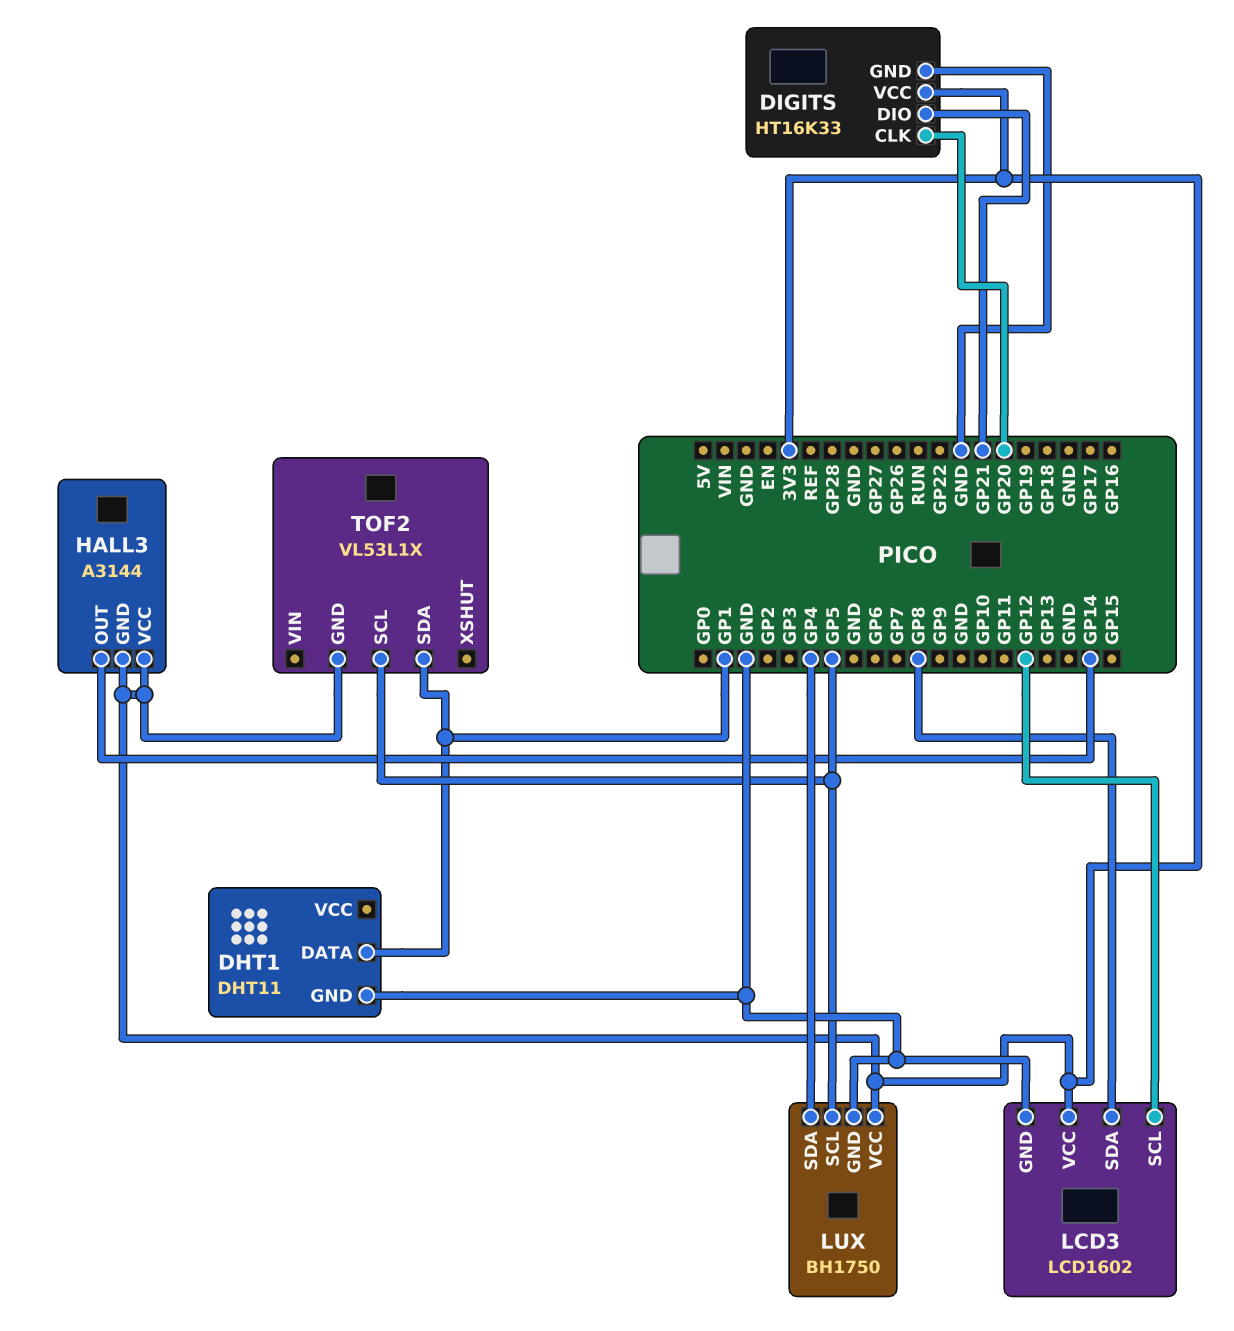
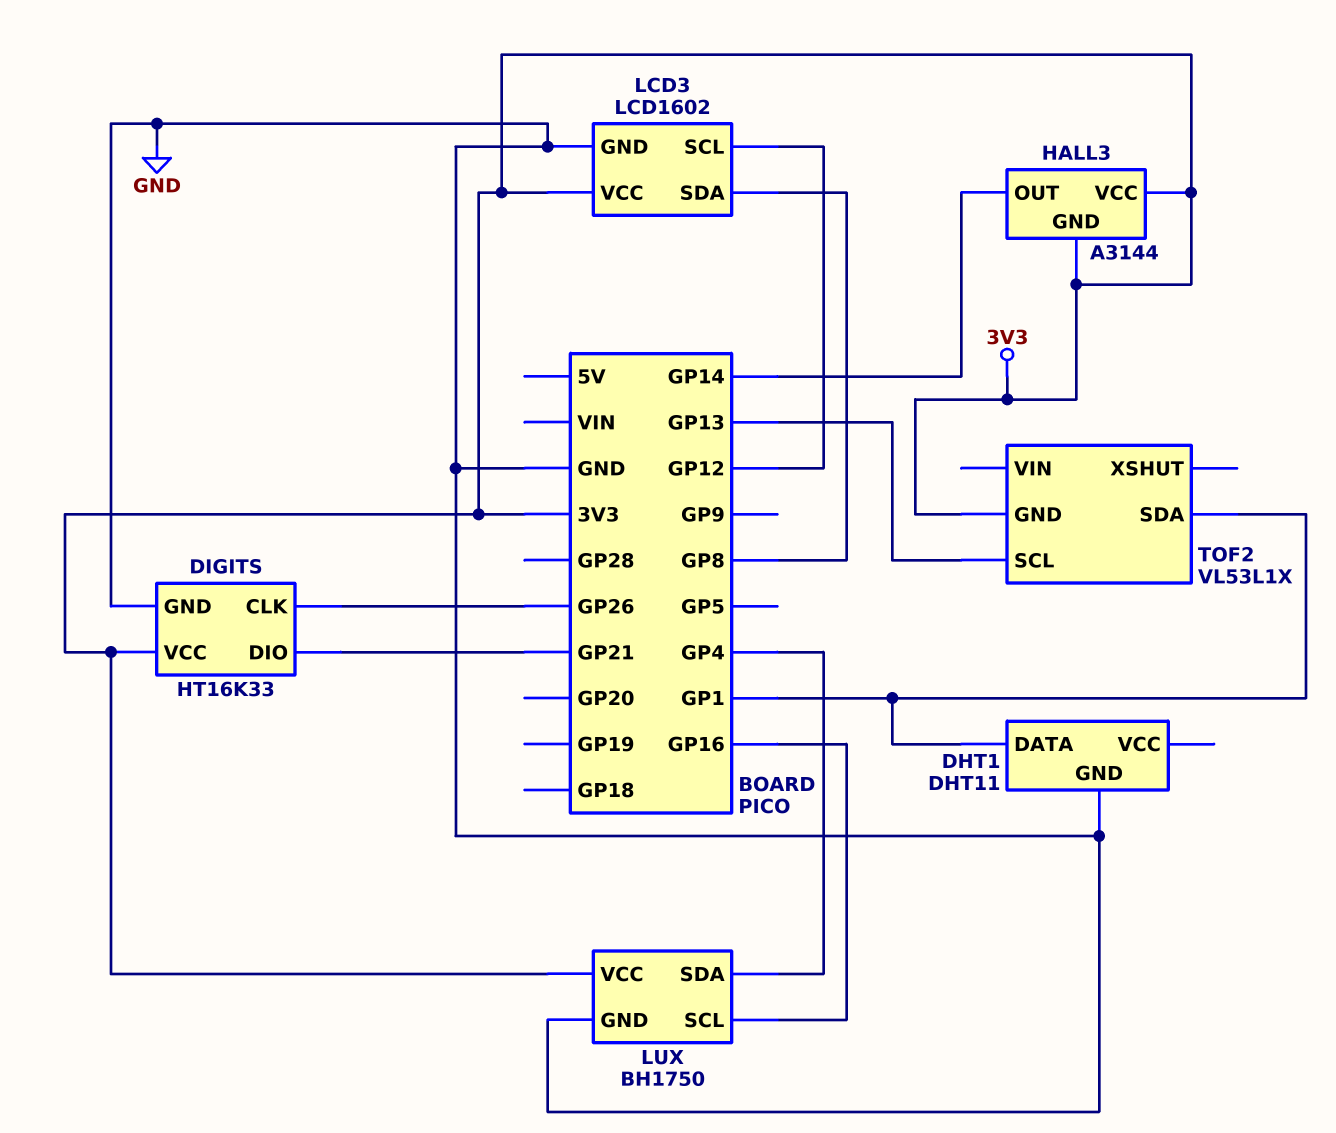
DIGITS pin CLK: GP20 -> GP26
LUX pin SCL: GP5 -> GP16
TOF2 pin SCL: GP5 -> GP13

